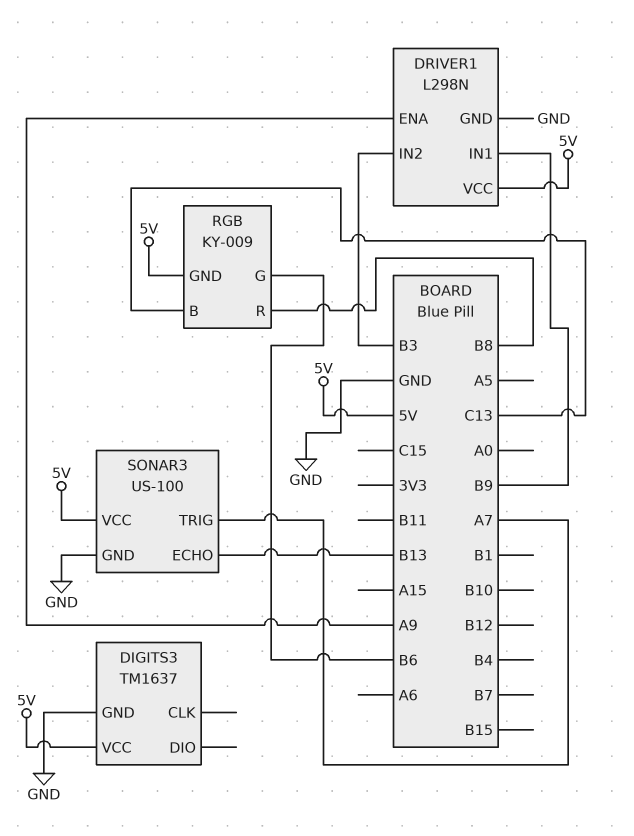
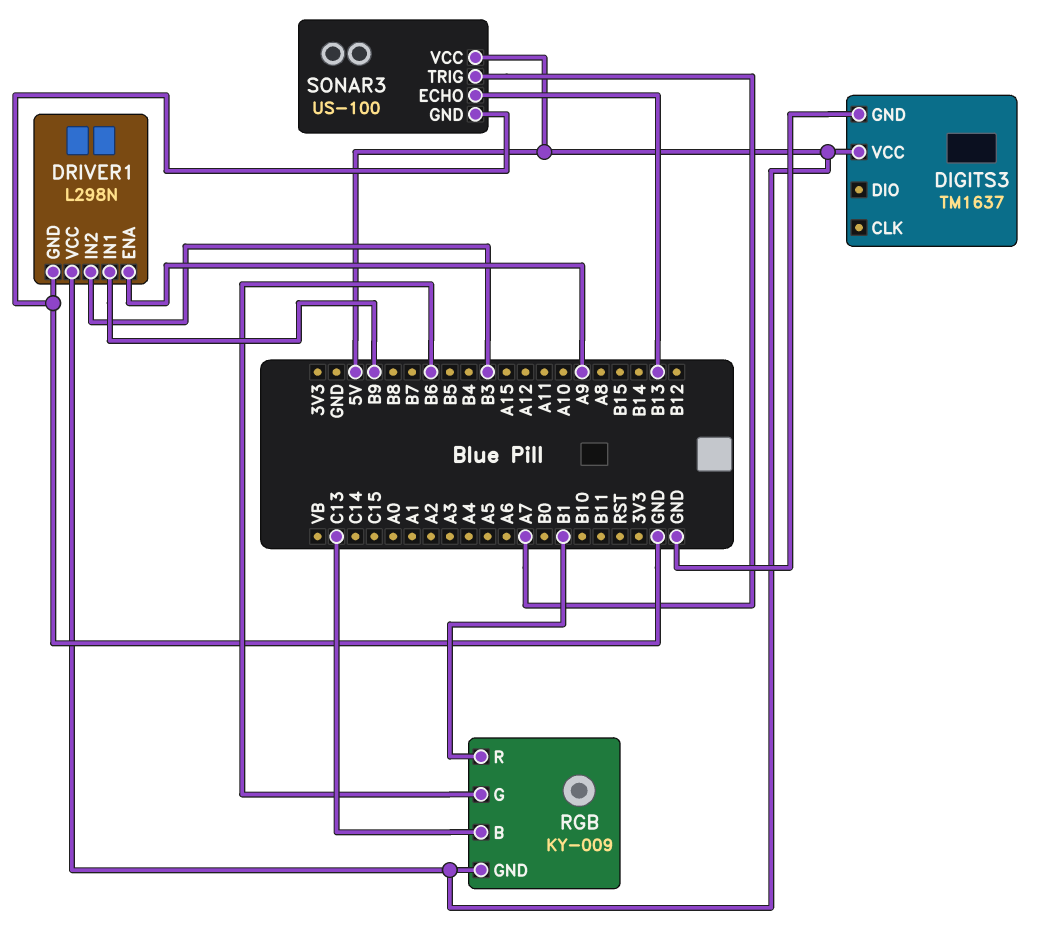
RGB pin R: B8 -> B1

